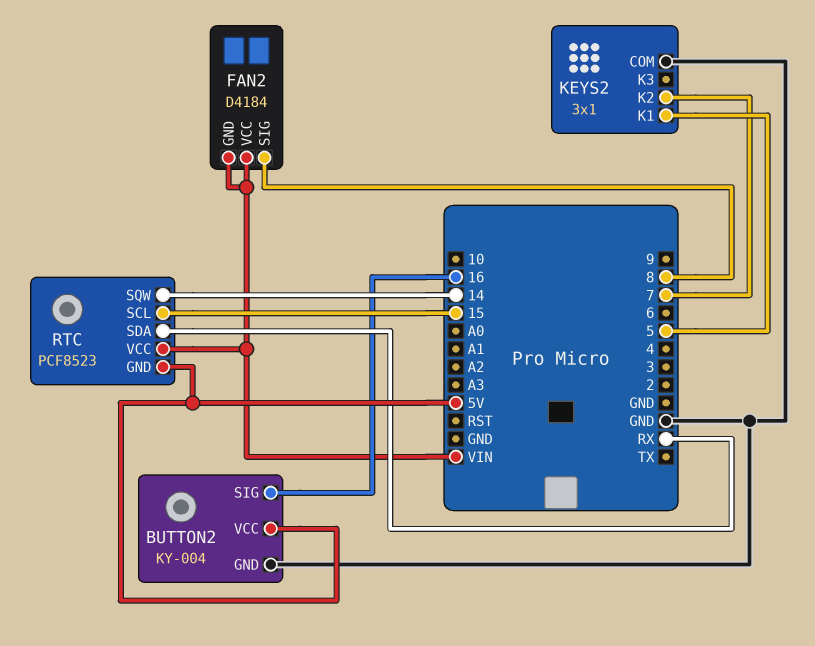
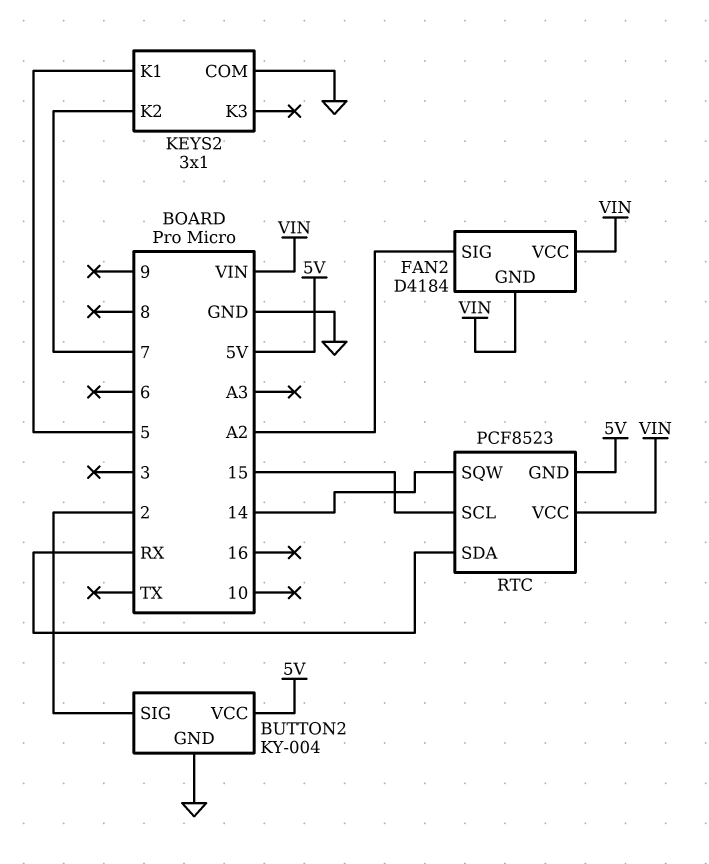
BUTTON2 pin SIG: 16 -> 2
FAN2 pin SIG: 8 -> A2

